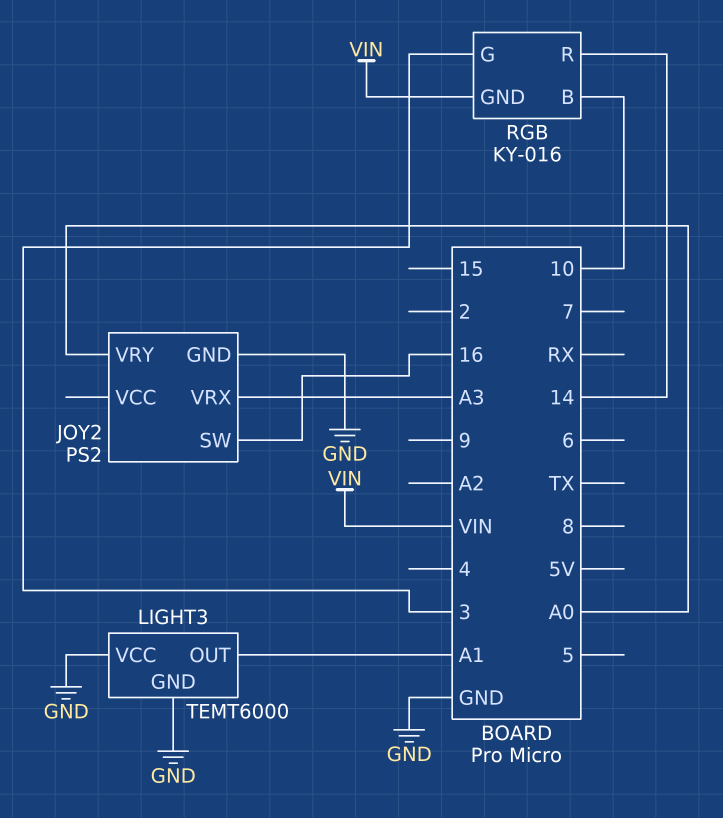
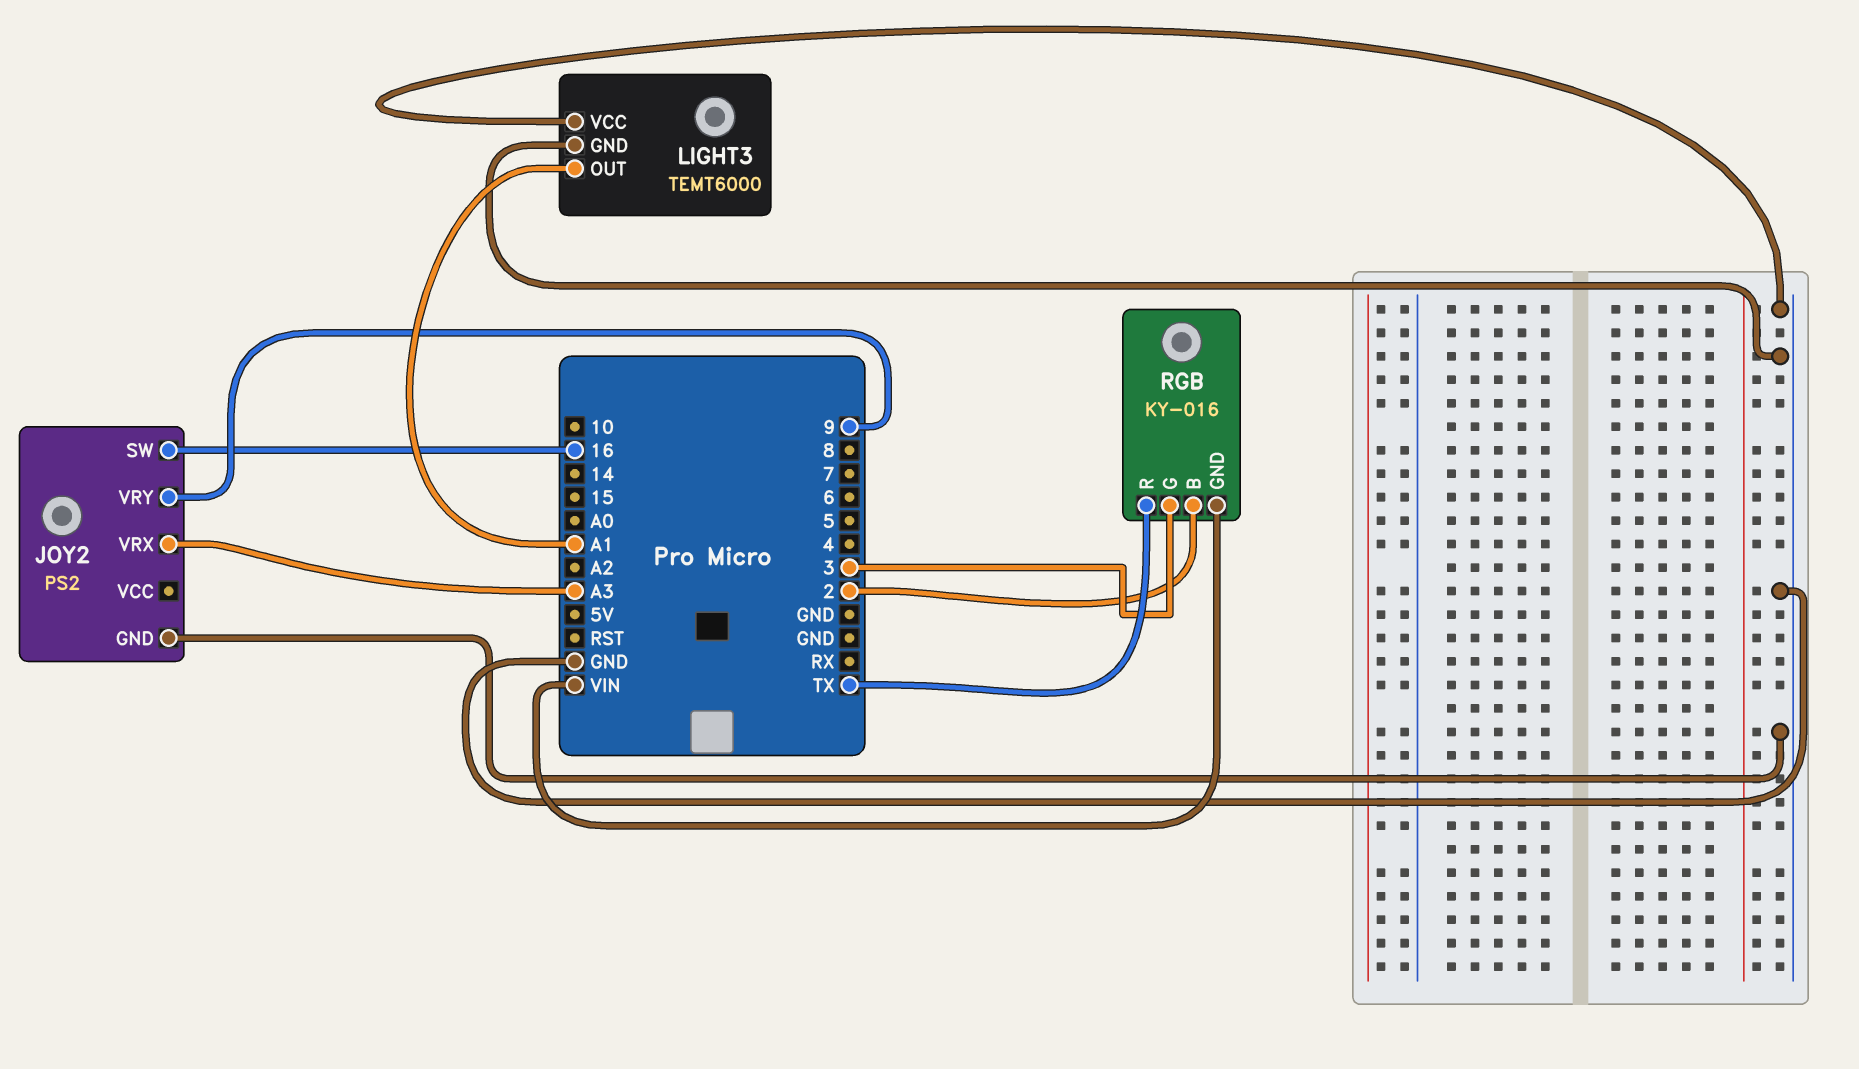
JOY2 pin VRY: A0 -> 9
RGB pin B: 10 -> 2
RGB pin R: 14 -> TX

